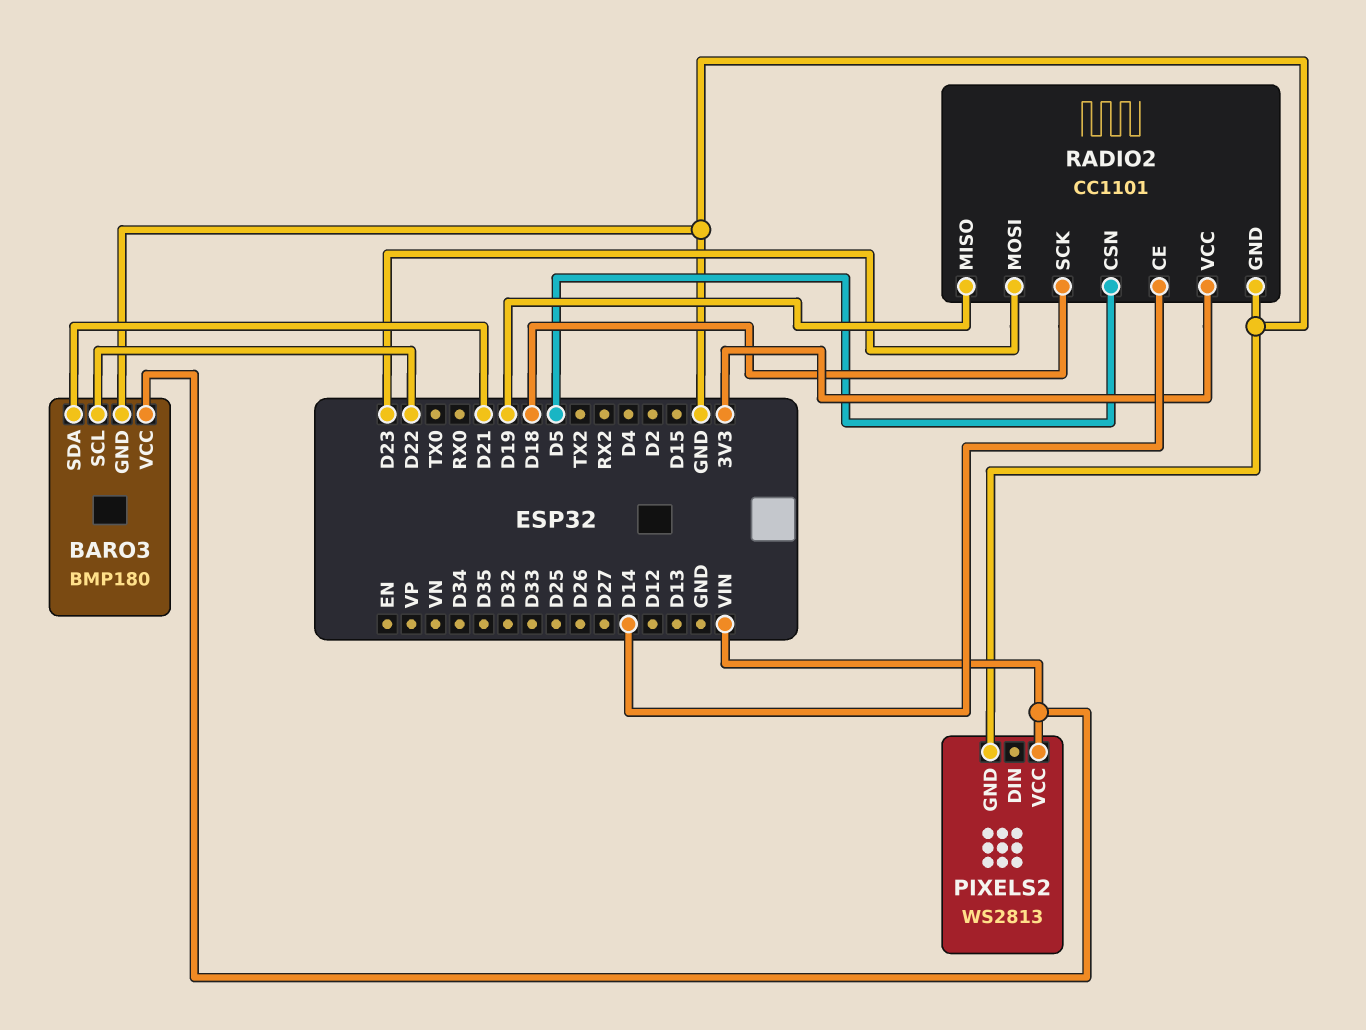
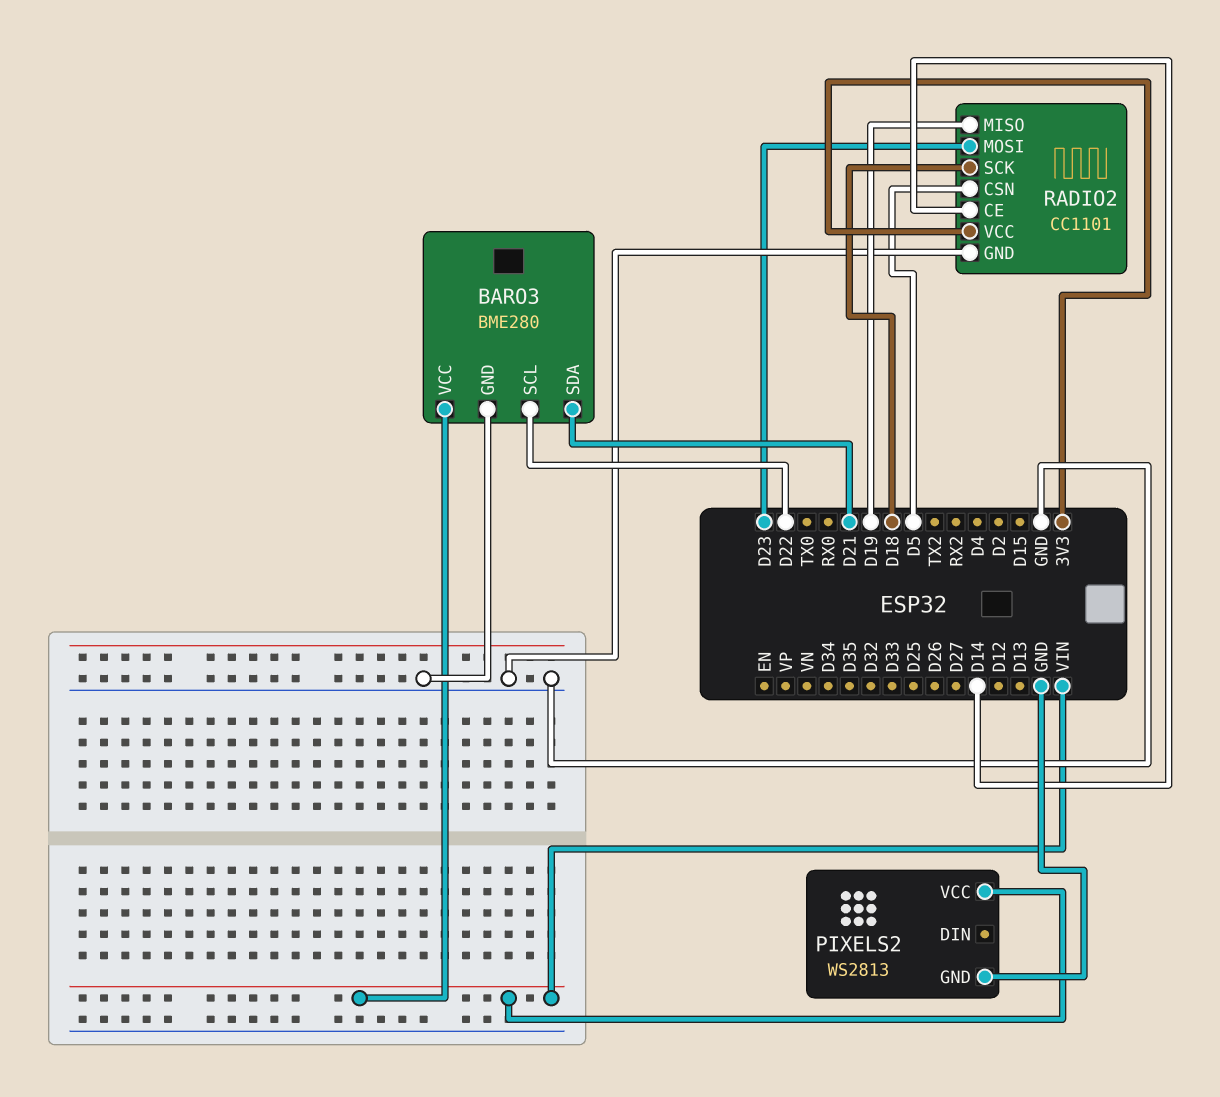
BARO3: BMP180 -> BME280

